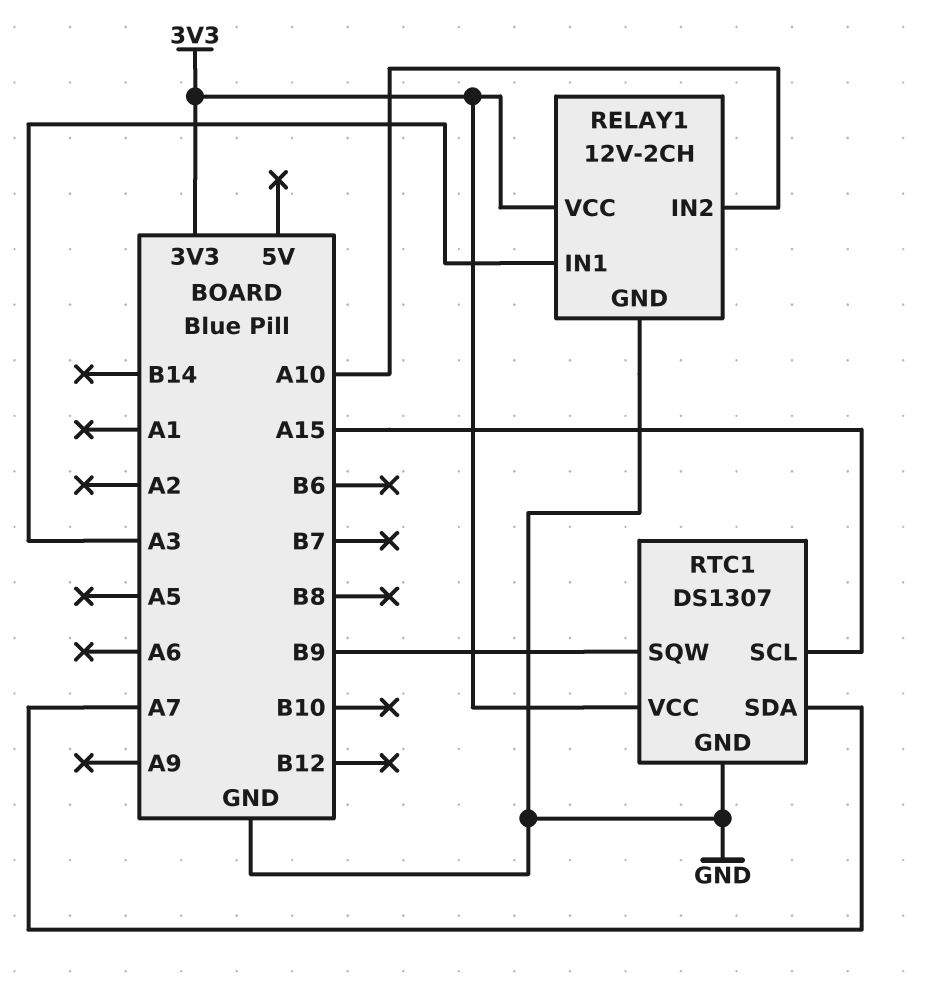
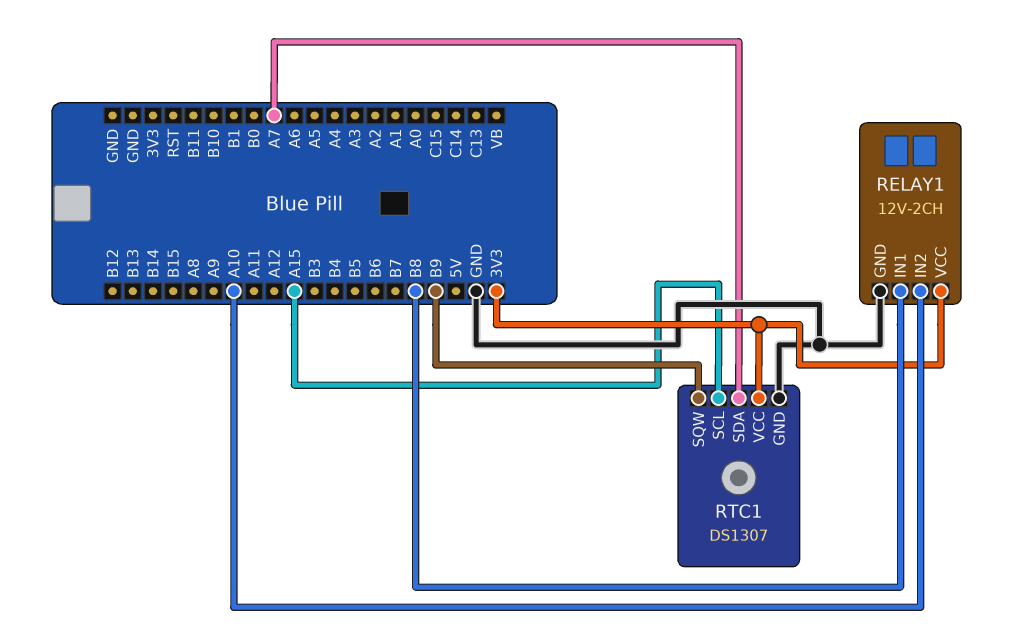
RELAY1 pin IN1: A3 -> B8

